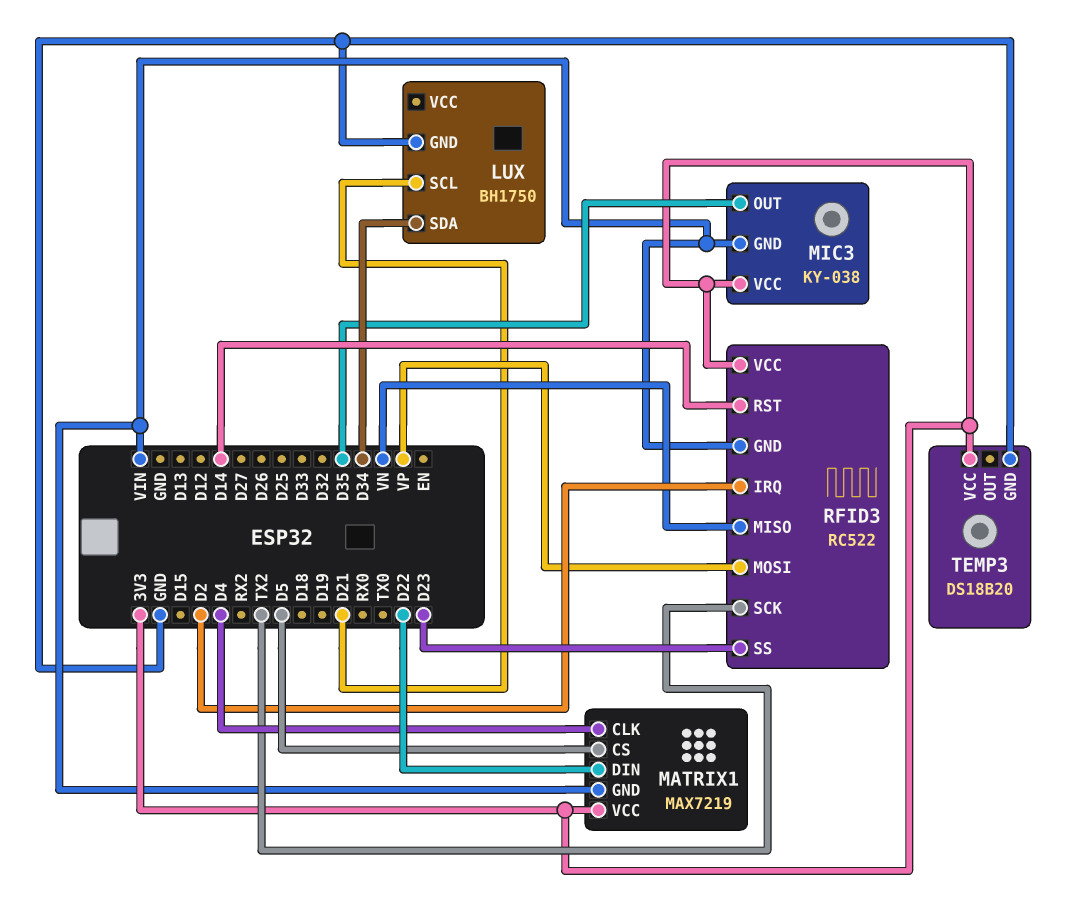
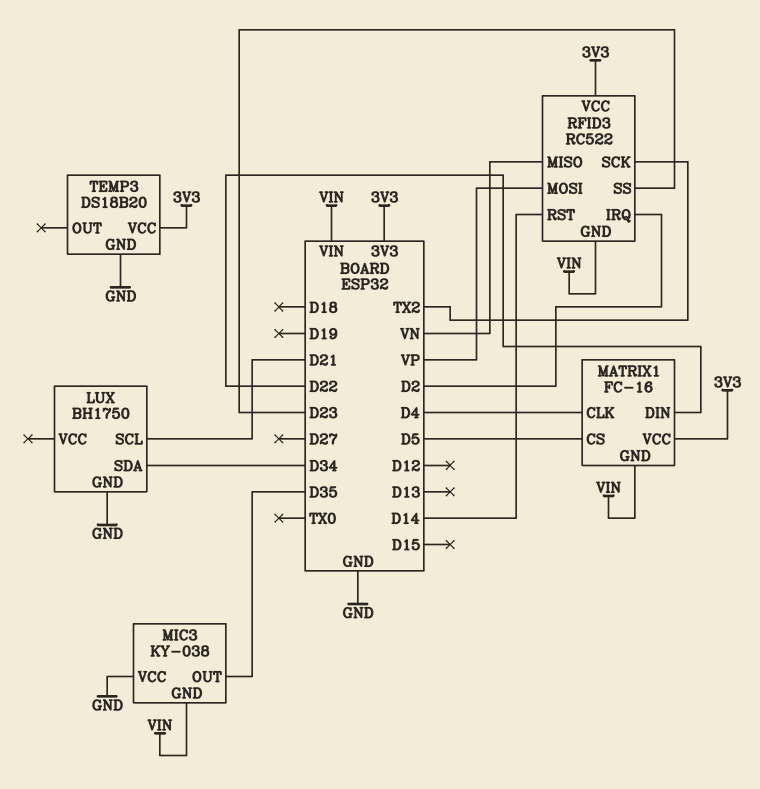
MATRIX1: MAX7219 -> FC-16
MIC3 pin VCC: 3V3 -> GND

